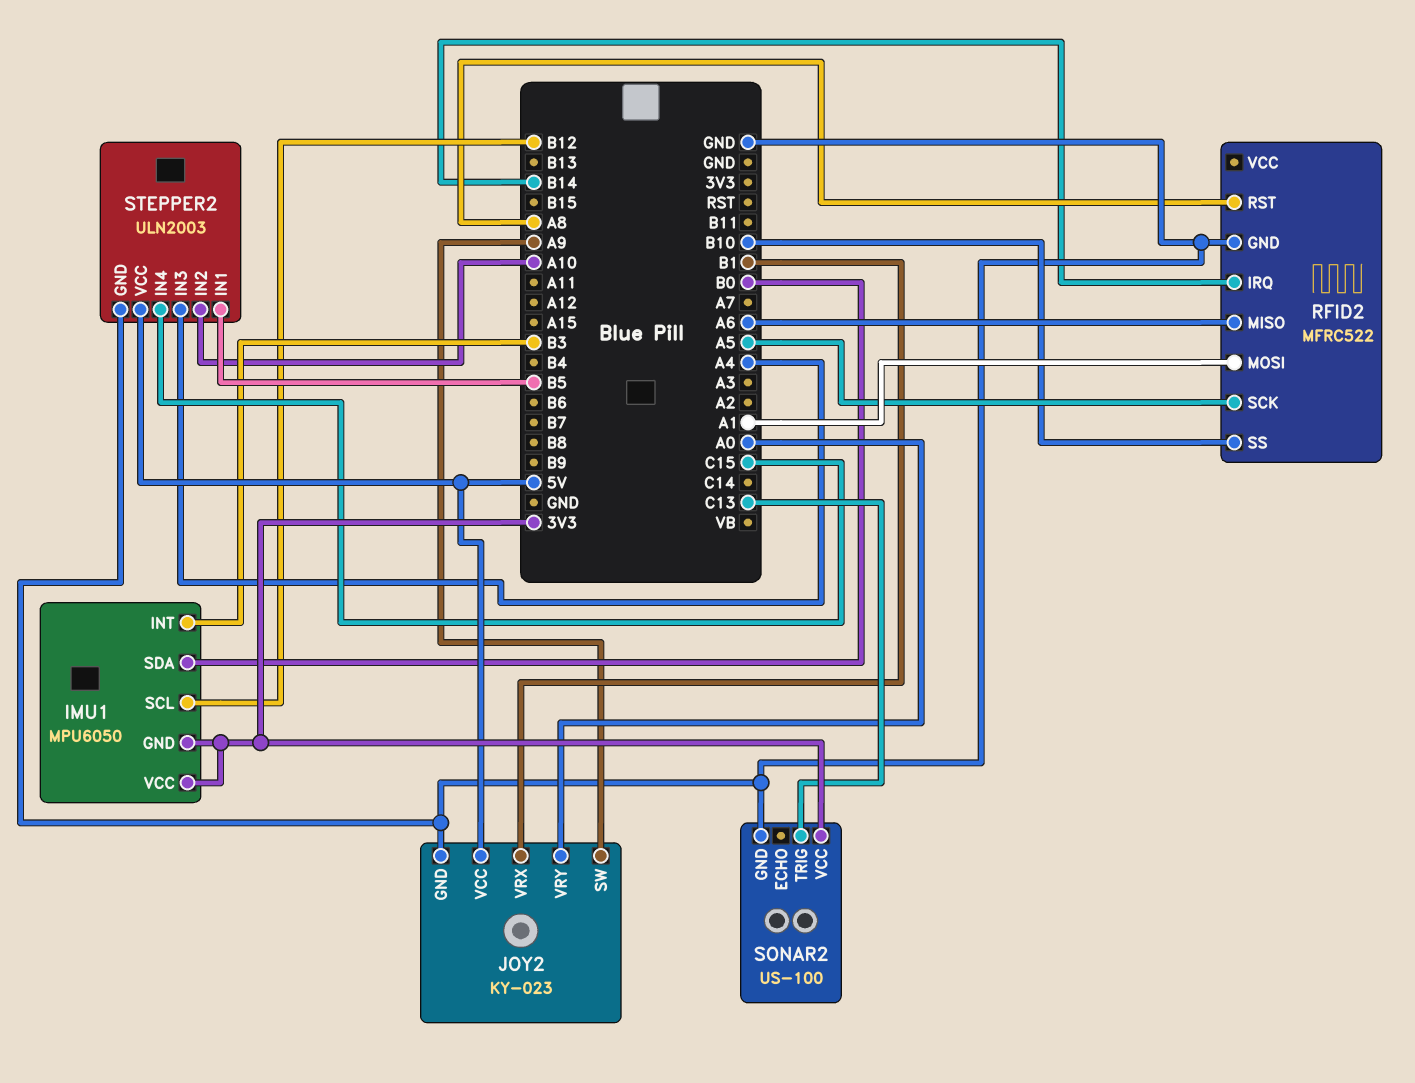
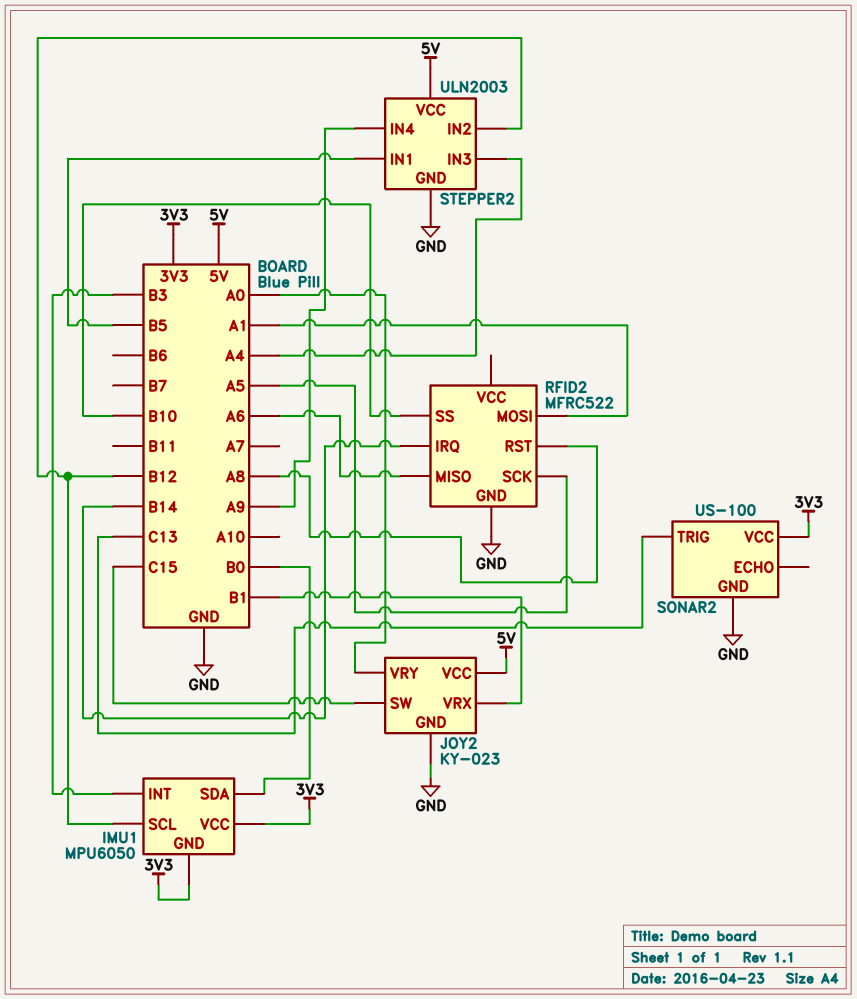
JOY2 pin SW: A9 -> C15
STEPPER2 pin IN2: A10 -> B12
STEPPER2 pin IN4: C15 -> A9

